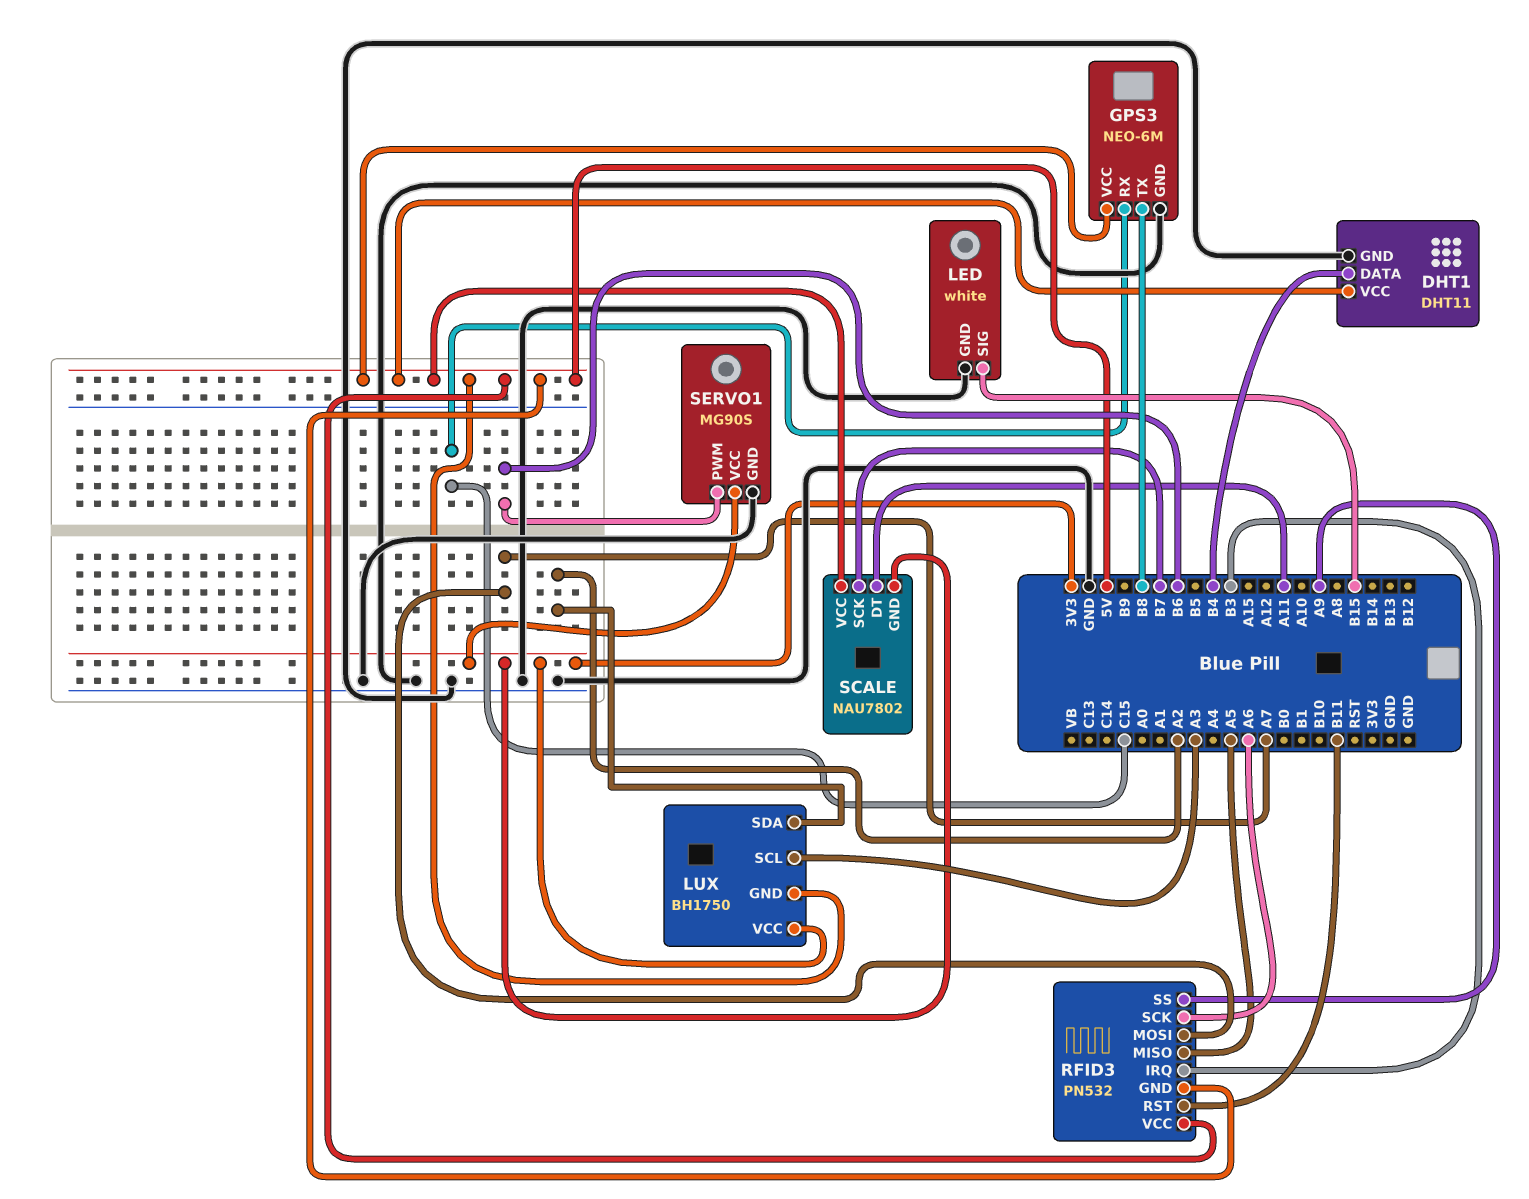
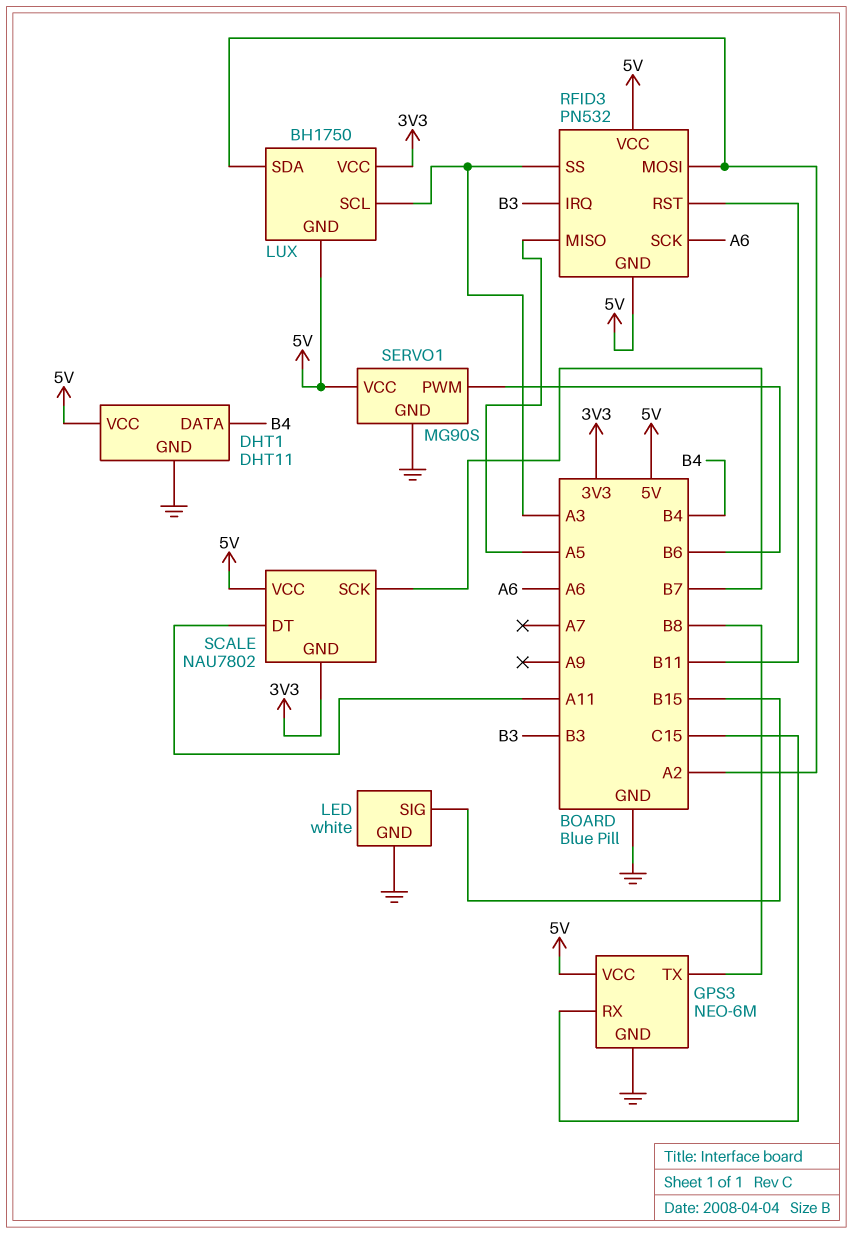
RFID3 pin MOSI: A7 -> A2
RFID3 pin SS: A9 -> A3
SERVO1 pin VCC: 3V3 -> 5V

